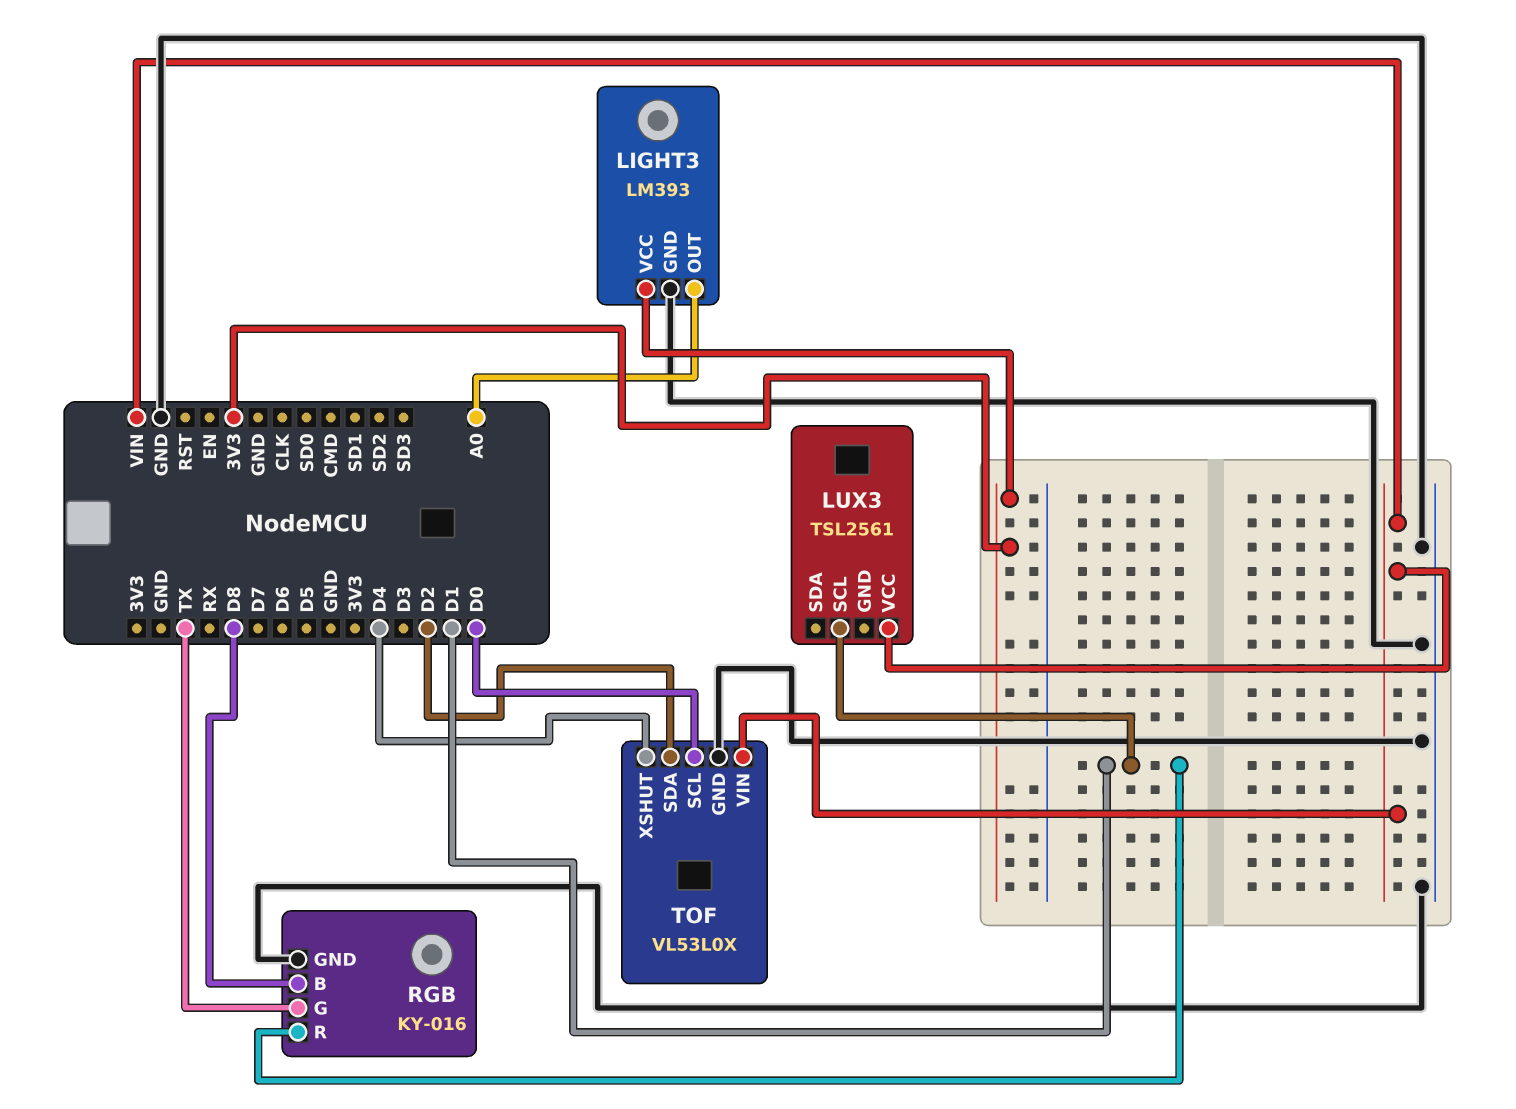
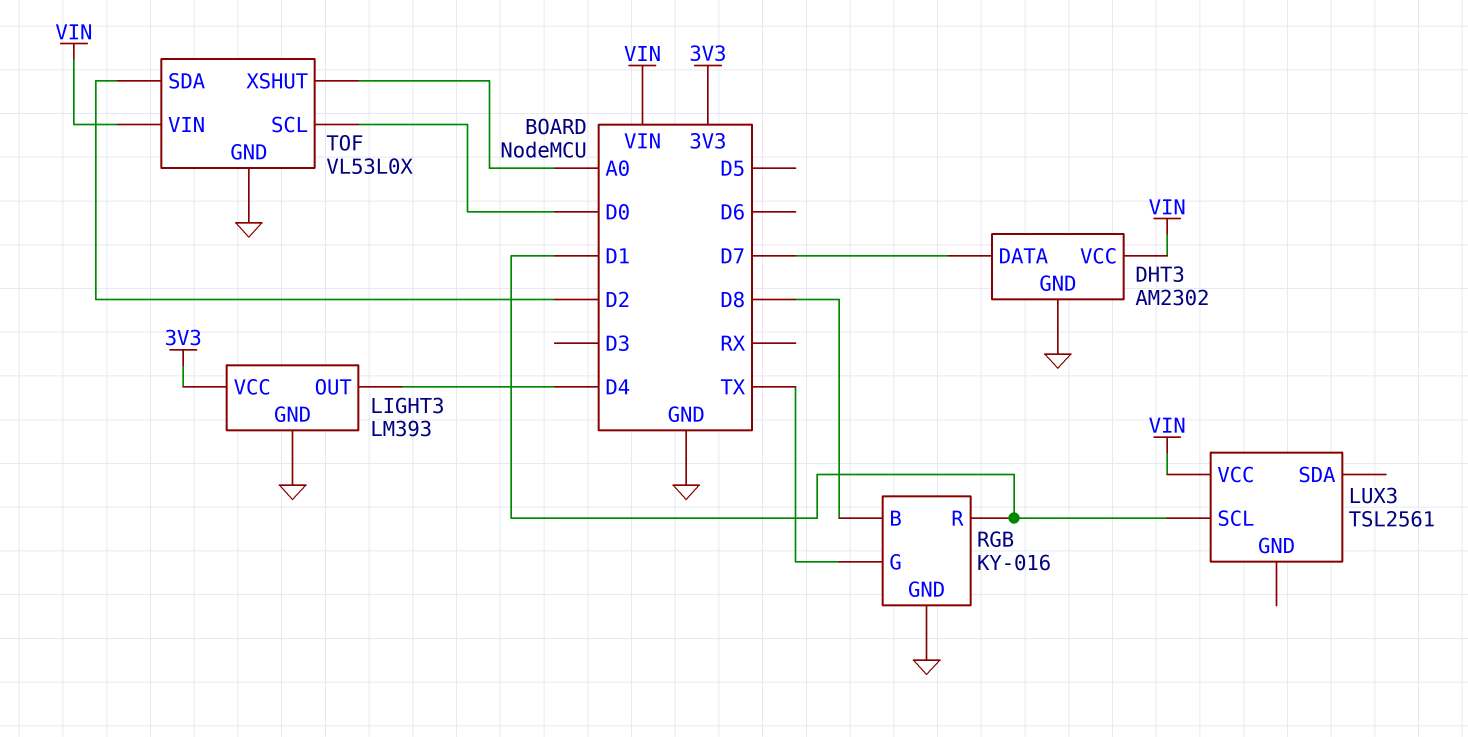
DHT3: none -> AM2302
DHT3 pin DATA: none -> D7
DHT3 pin GND: none -> GND
DHT3 pin VCC: none -> VIN
LIGHT3 pin OUT: A0 -> D4
TOF pin XSHUT: D4 -> A0

